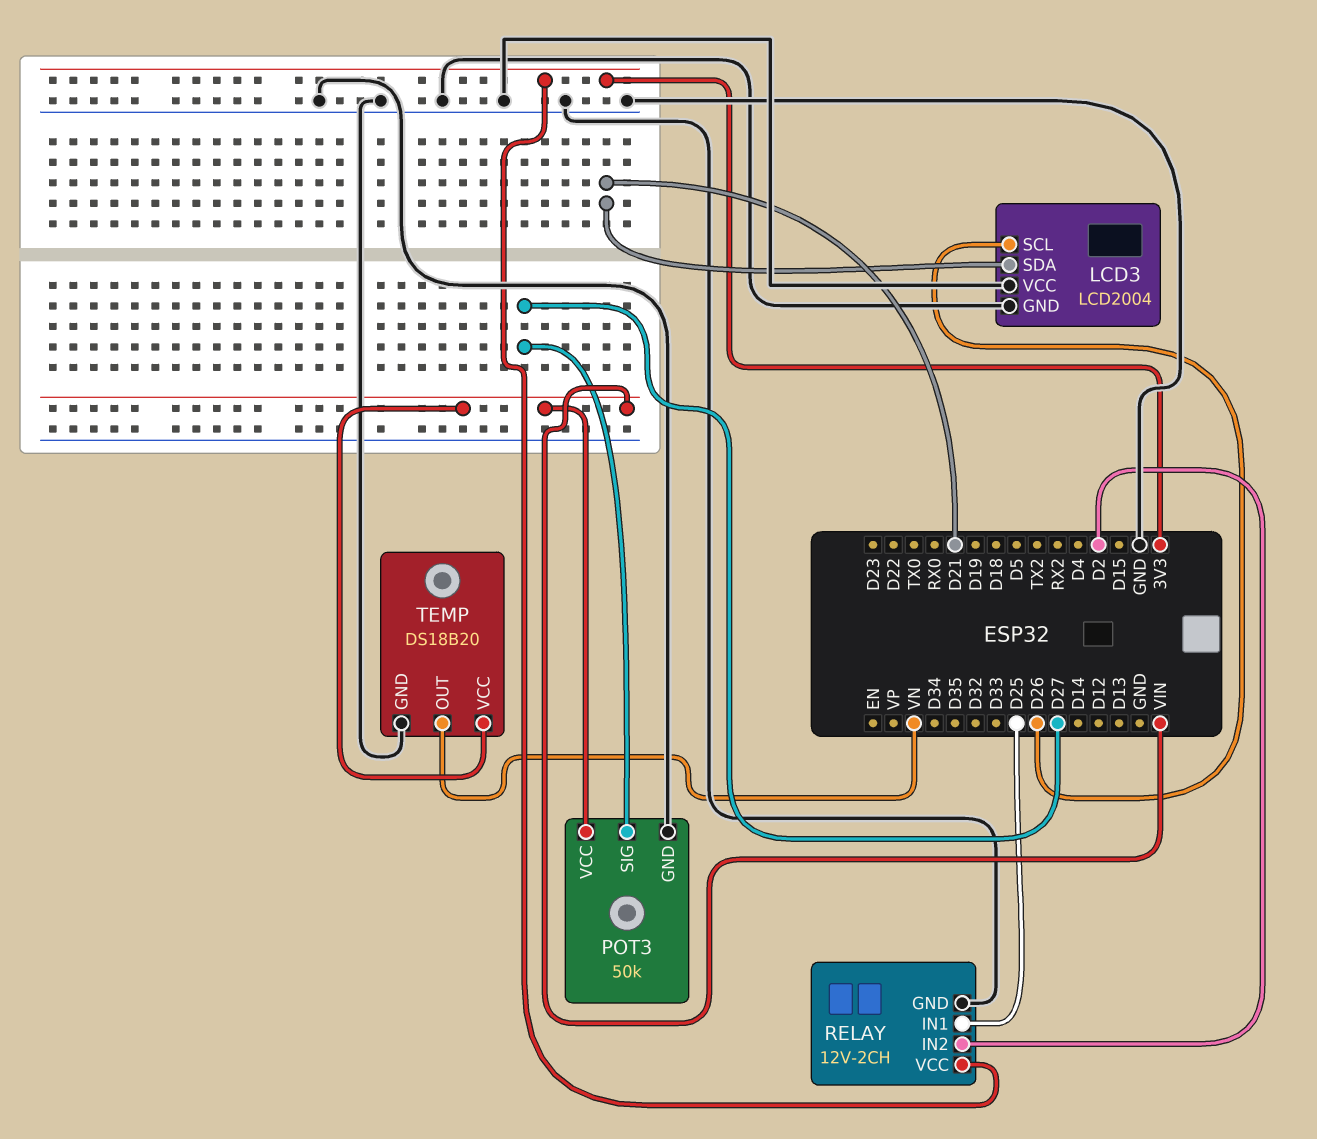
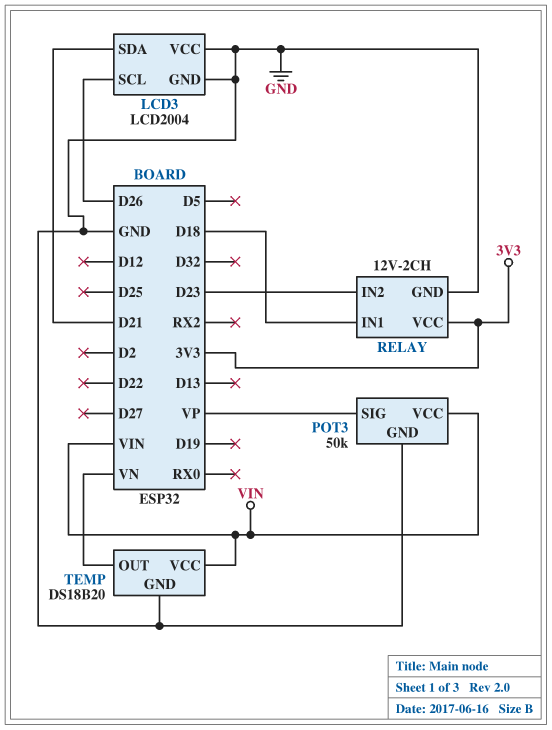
POT3 pin SIG: D27 -> VP
RELAY pin IN1: D25 -> D18
RELAY pin IN2: D2 -> D23

